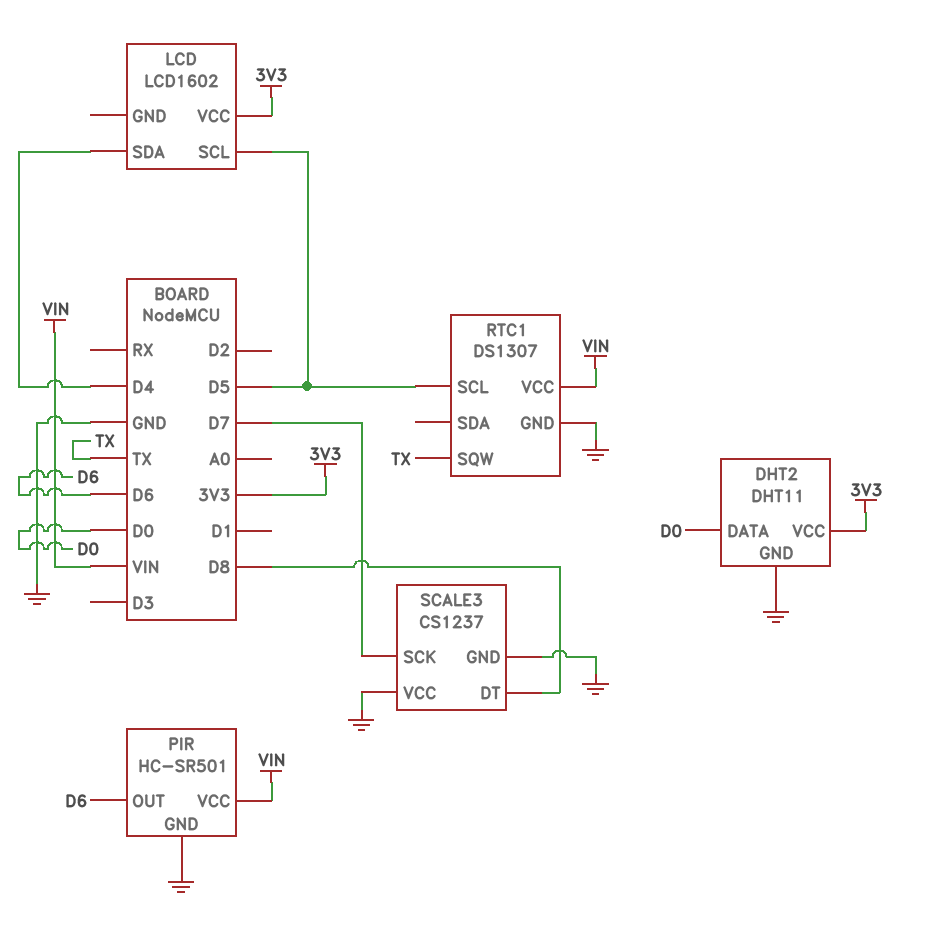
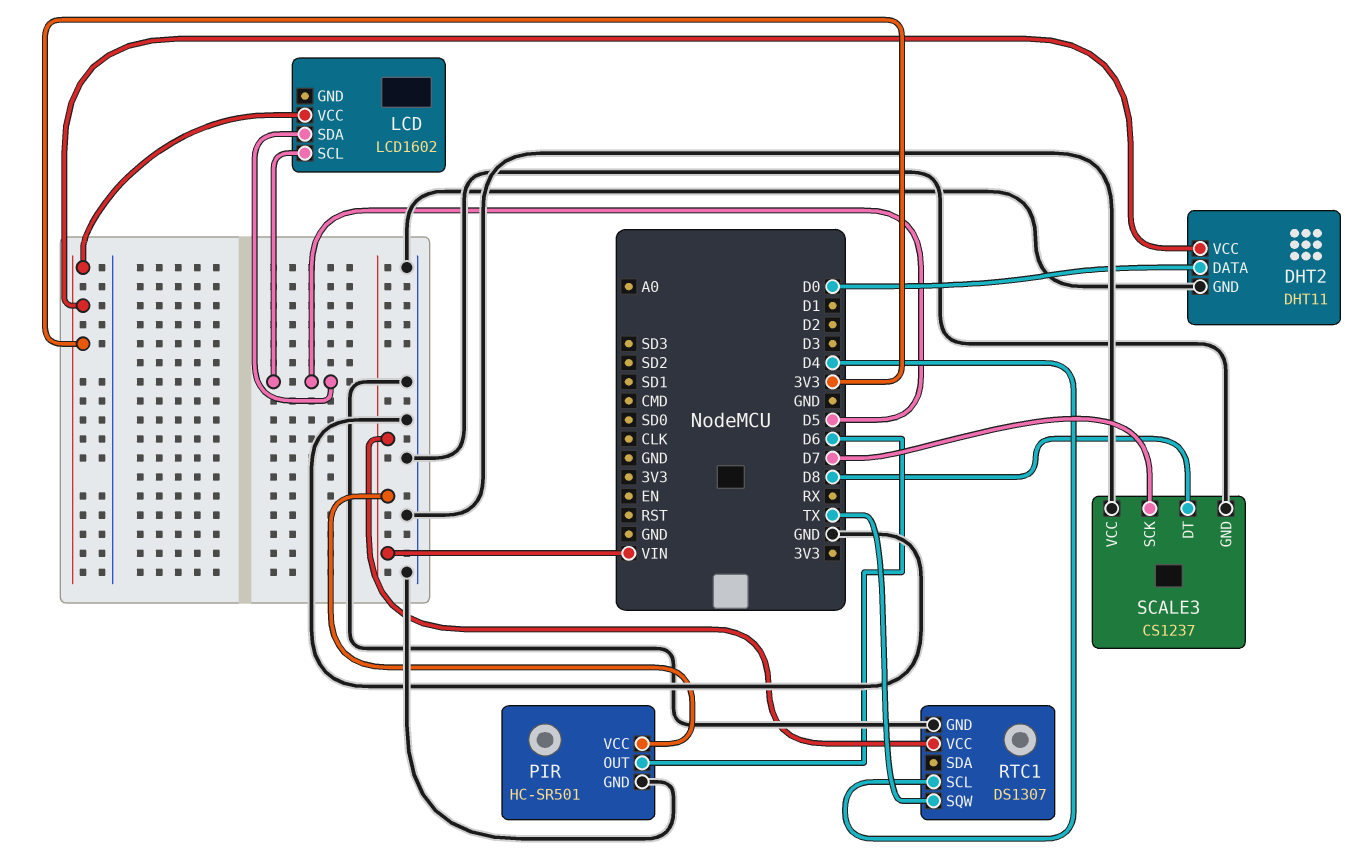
LCD pin SDA: D4 -> D5
RTC1 pin SCL: D5 -> D4

